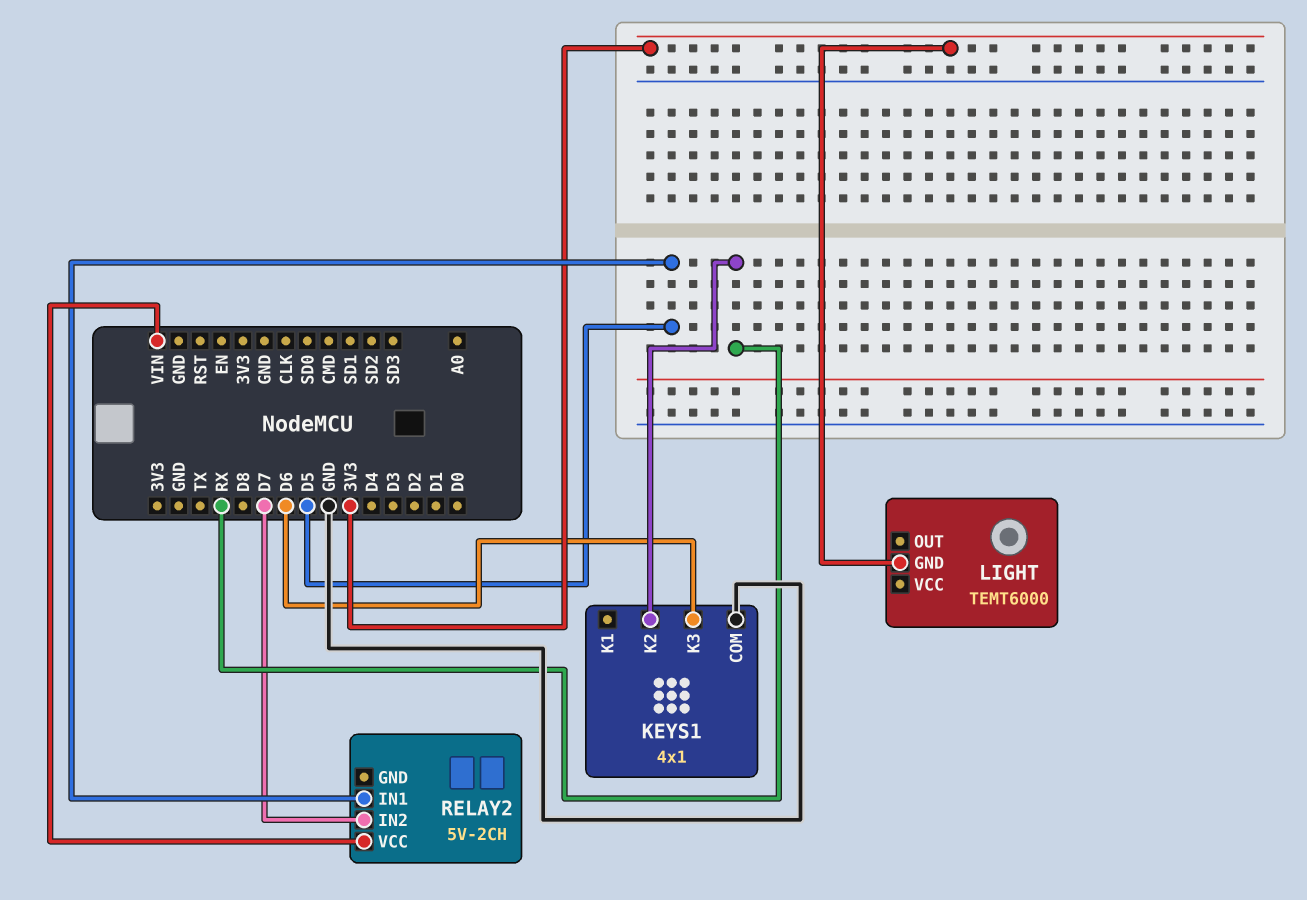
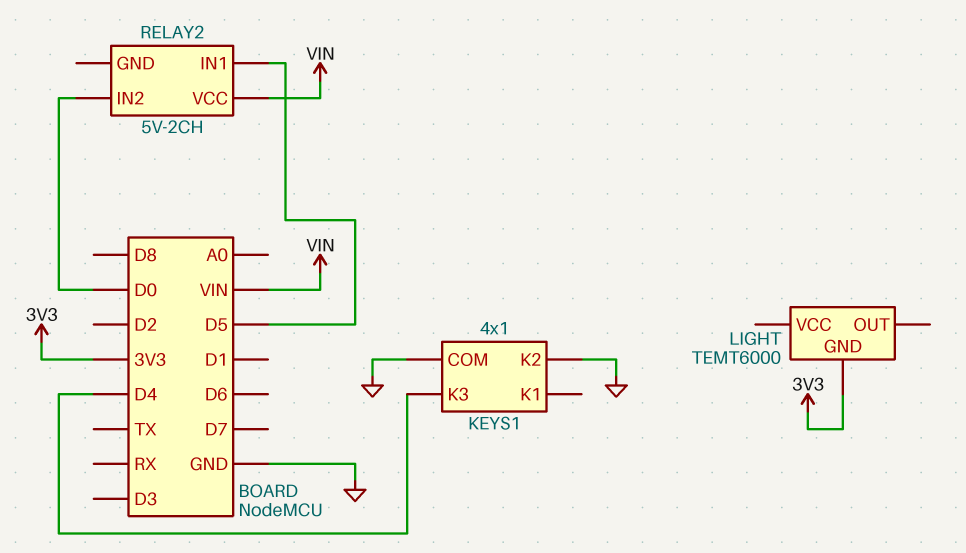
KEYS1 pin K2: RX -> GND
KEYS1 pin K3: D6 -> D4
RELAY2 pin IN2: D7 -> D0

